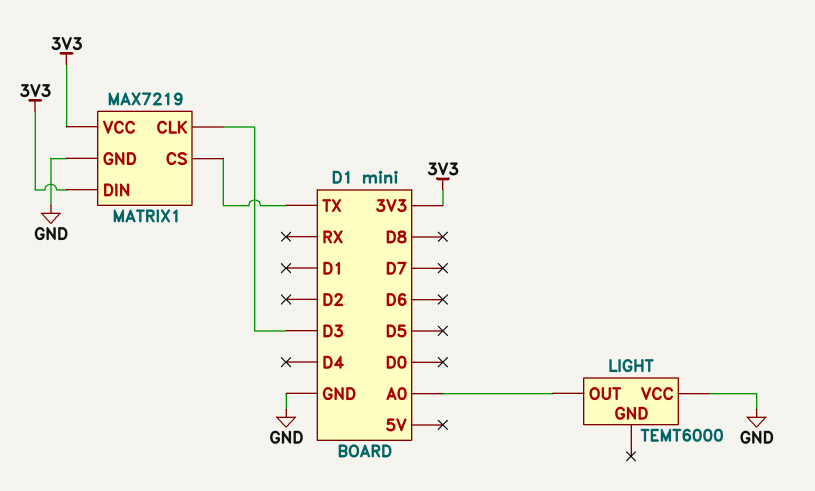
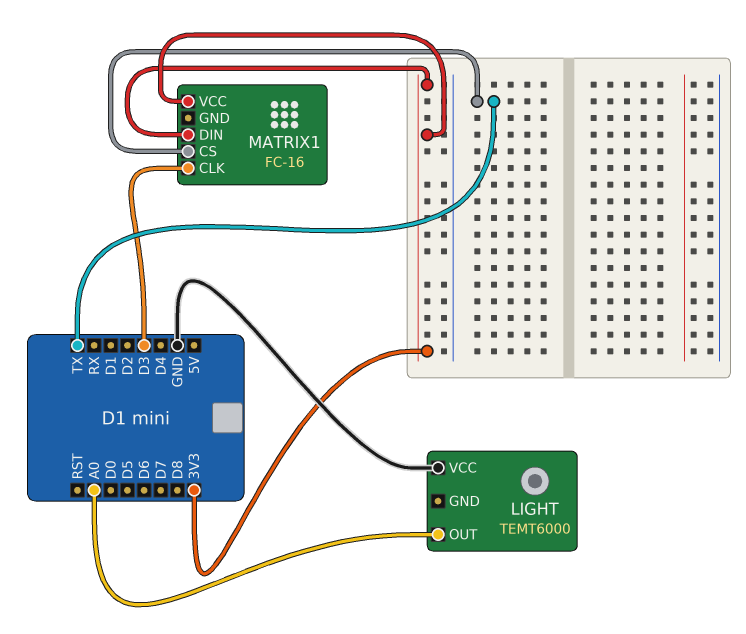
MATRIX1: MAX7219 -> FC-16
MATRIX1 pin GND: GND -> none

